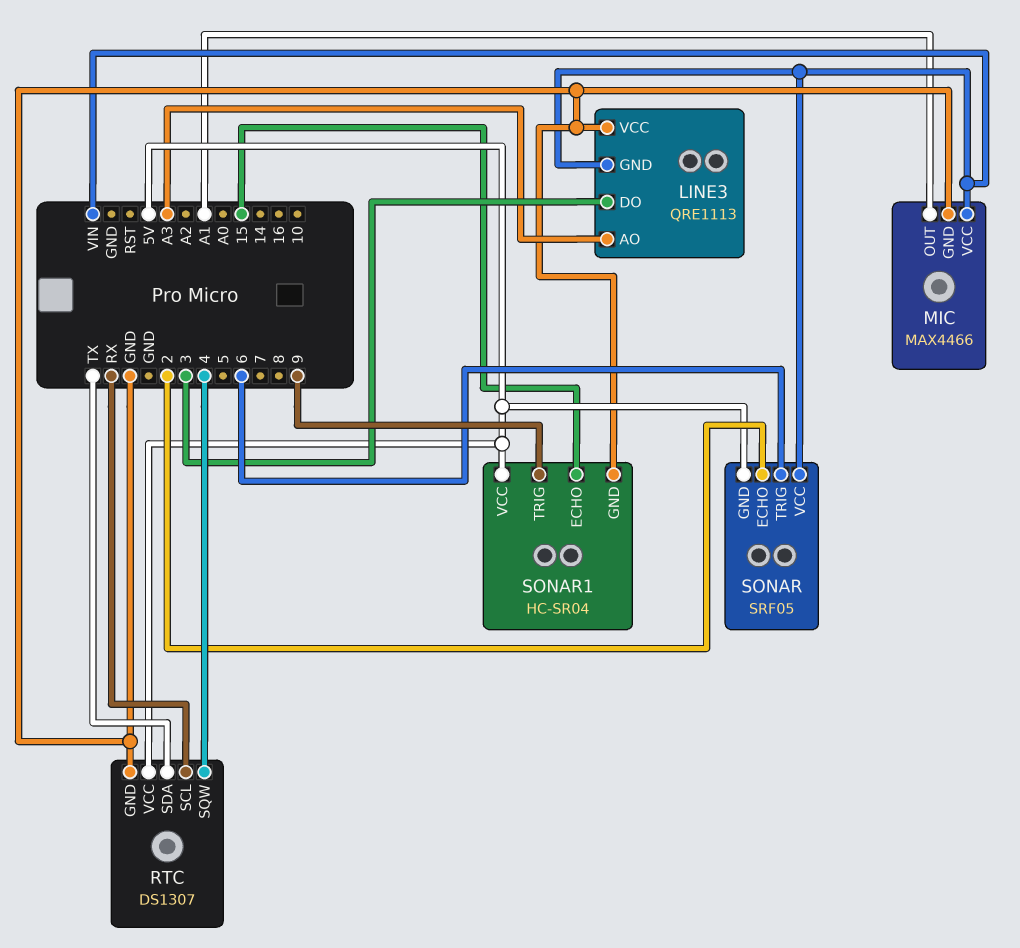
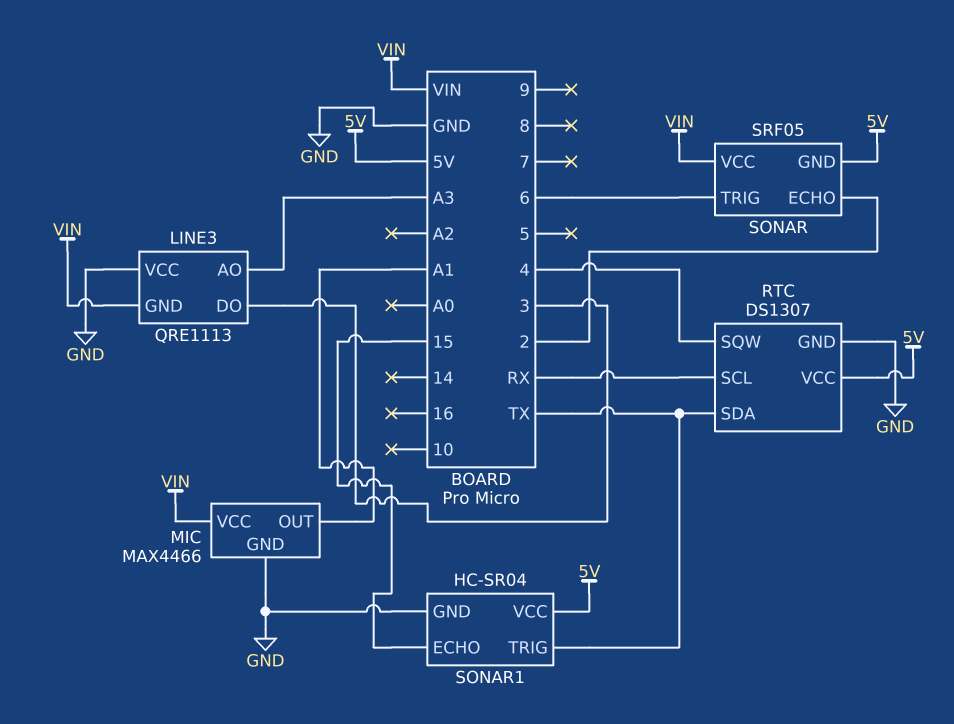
SONAR1 pin TRIG: 9 -> TX

